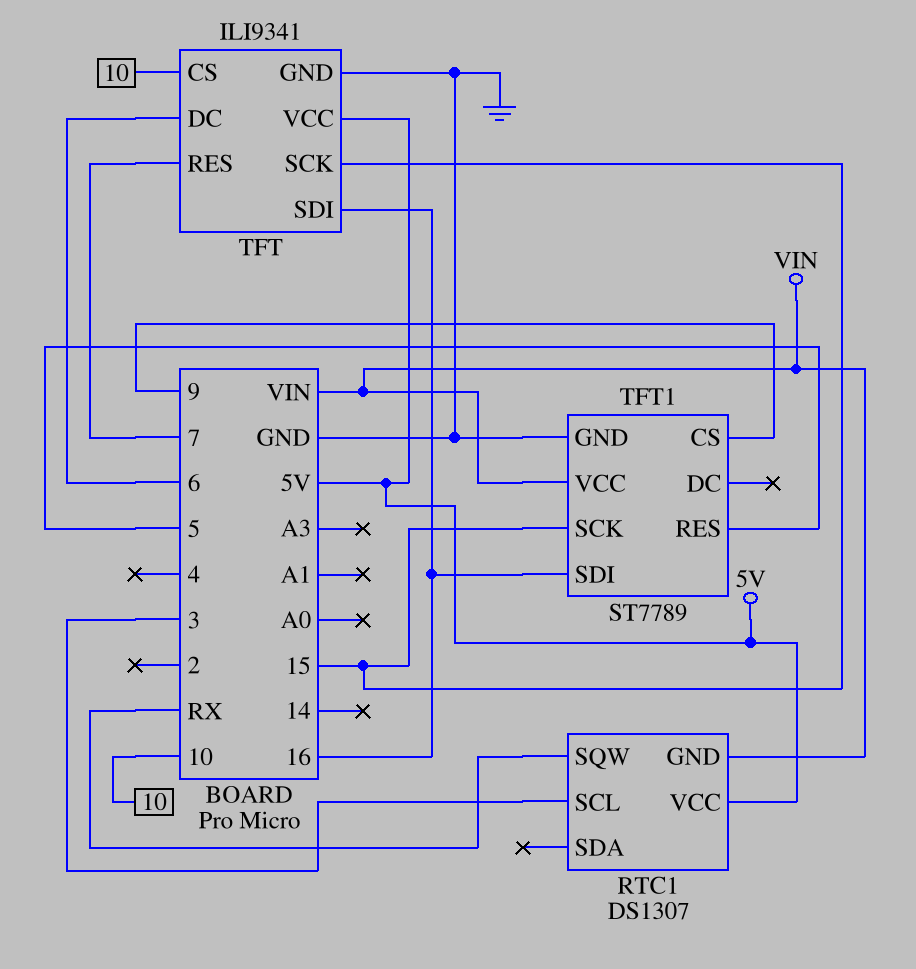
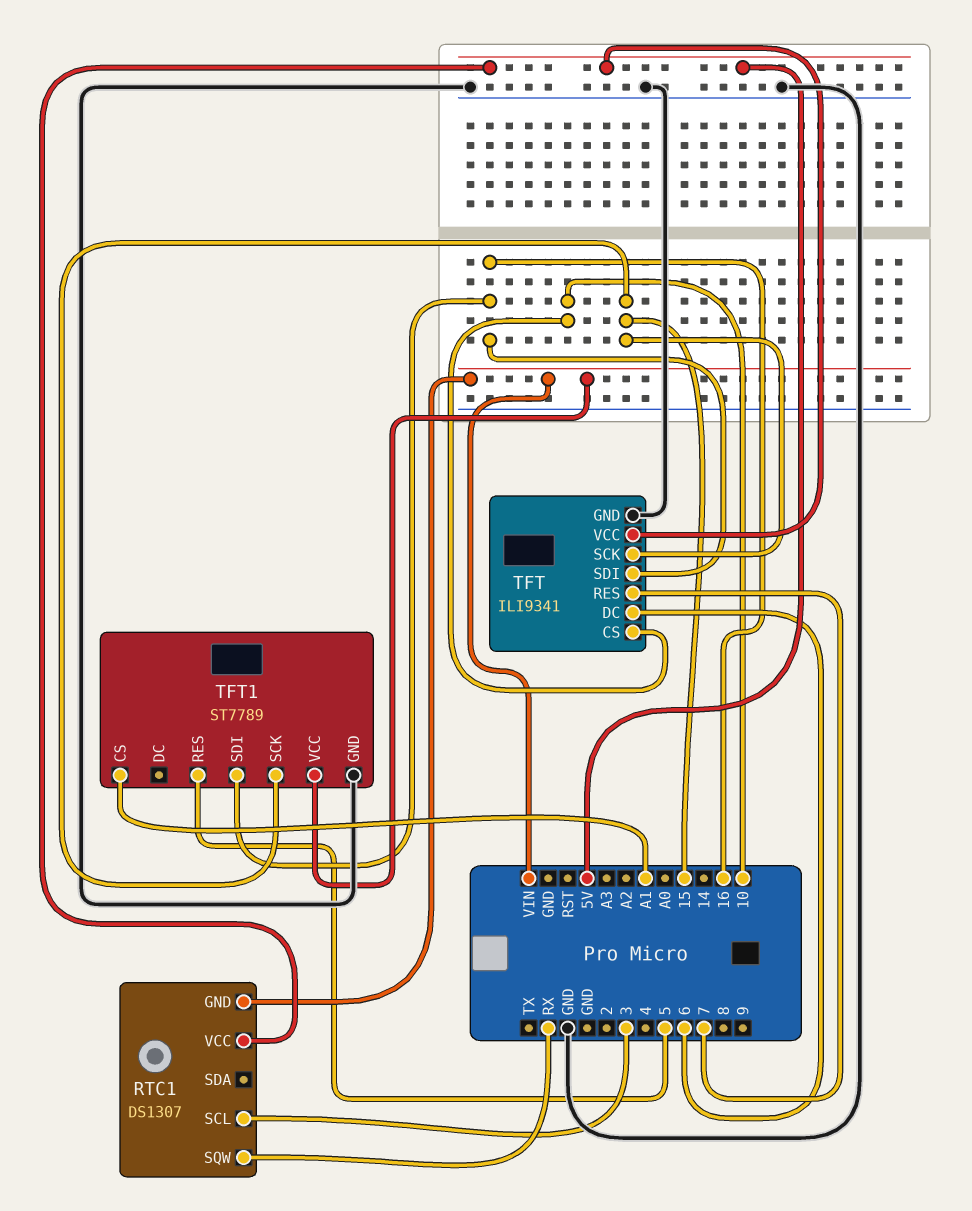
TFT1 pin CS: 9 -> A1

